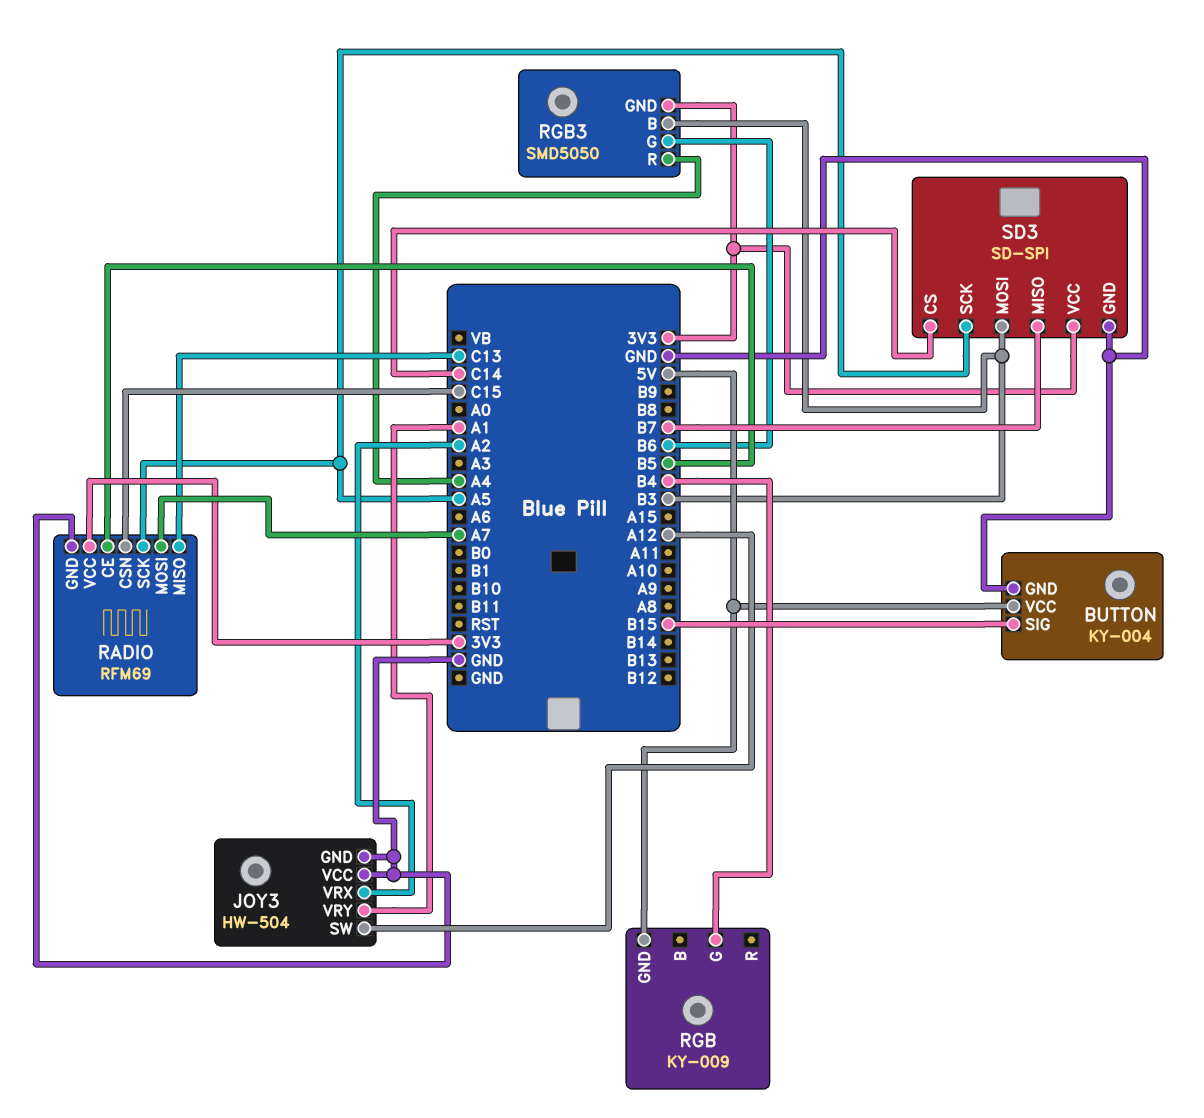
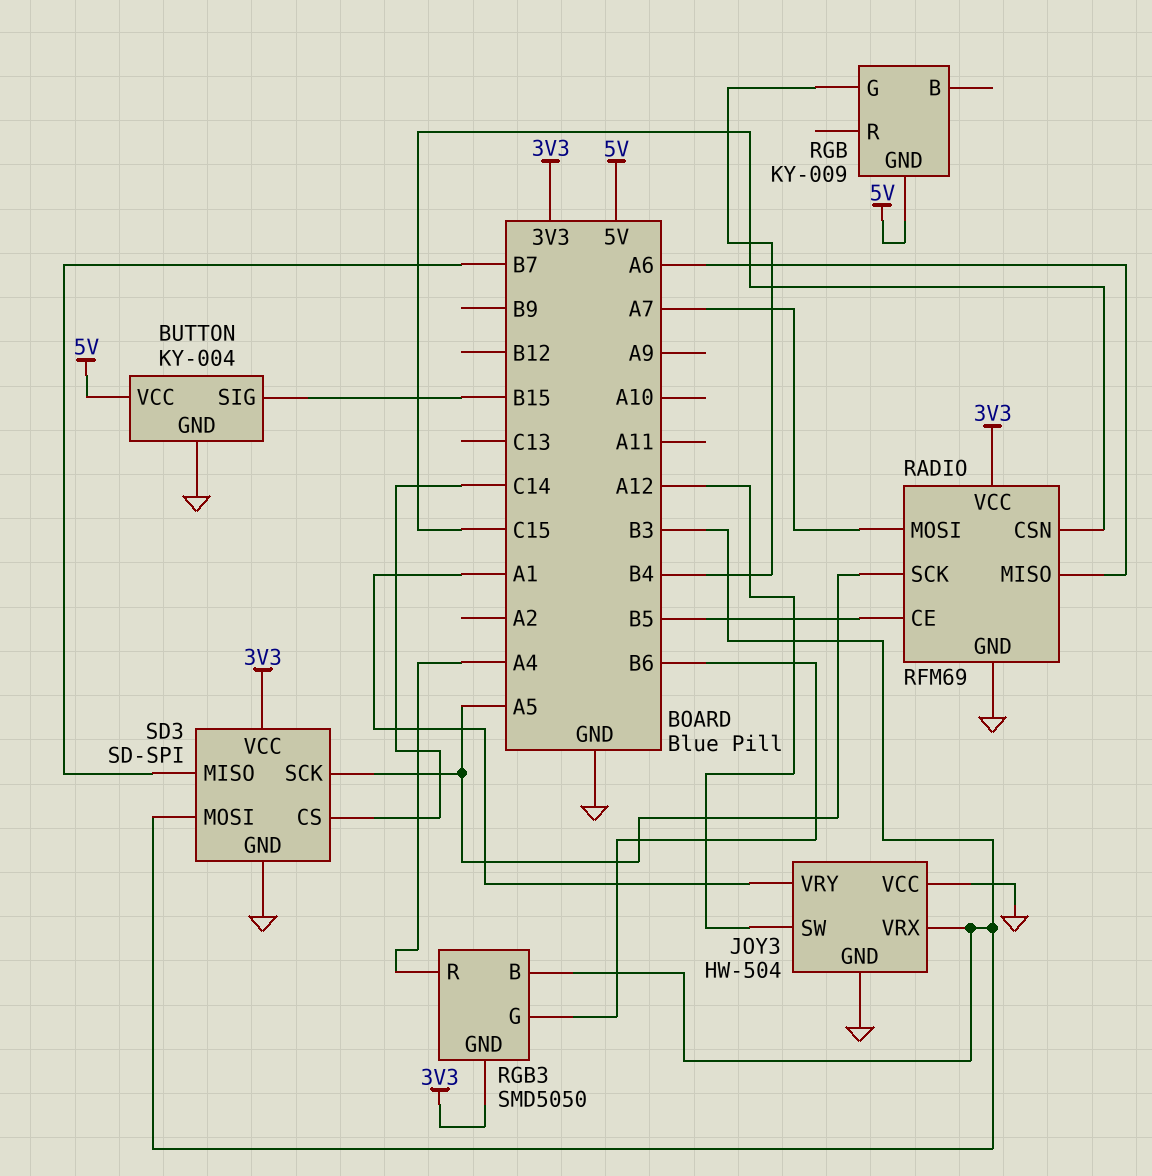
JOY3 pin VRX: A2 -> B3
RADIO pin MISO: C13 -> A6

